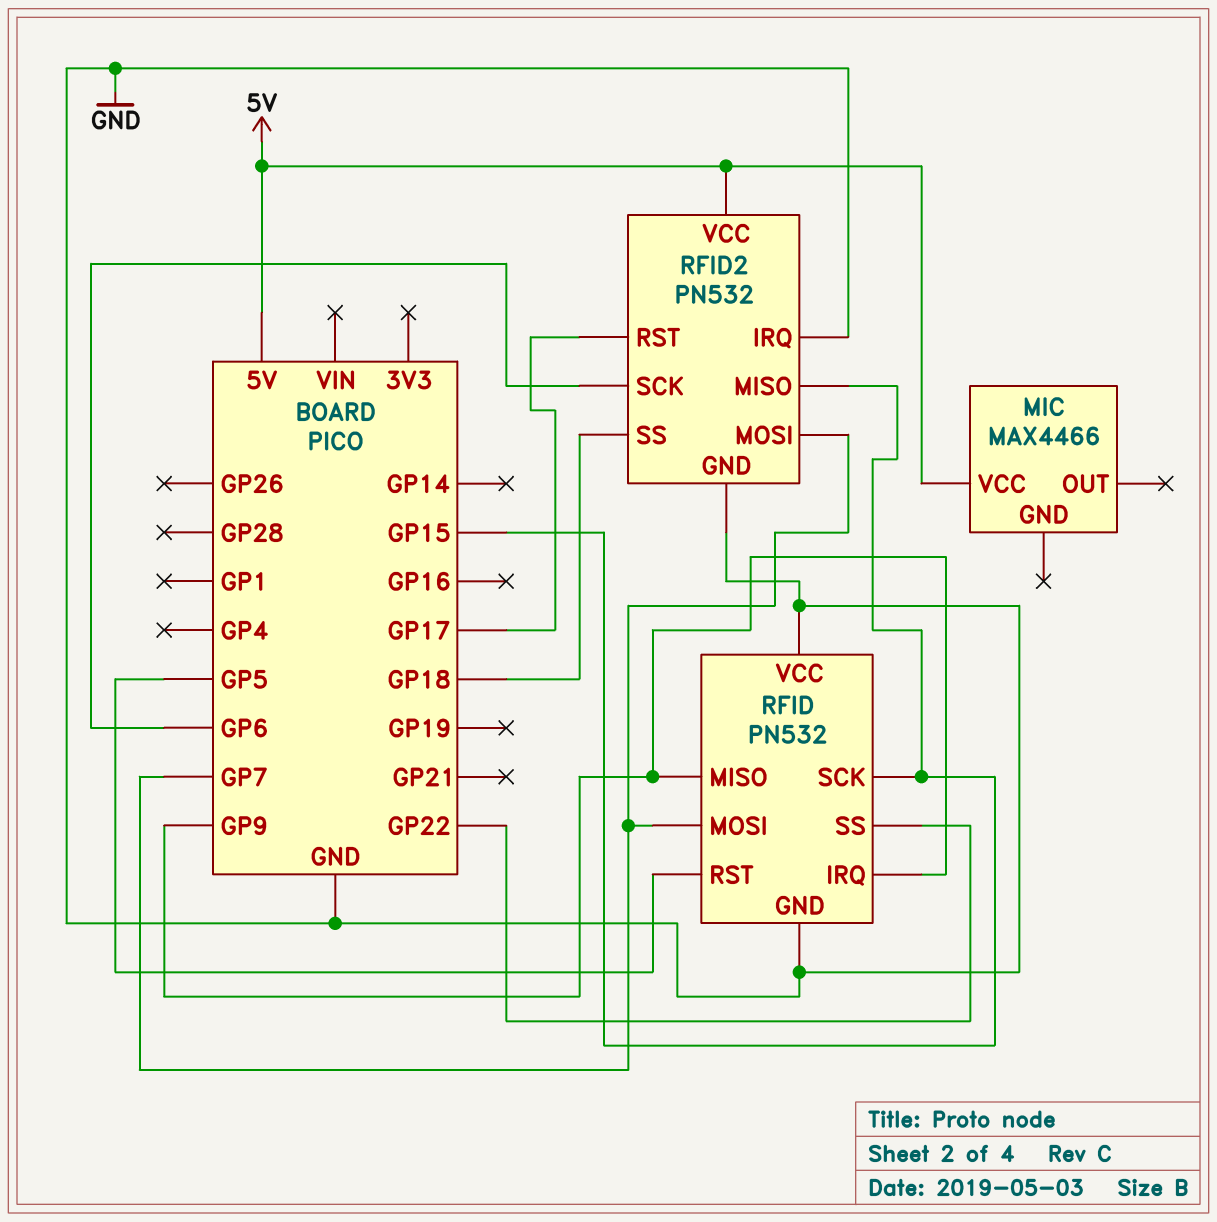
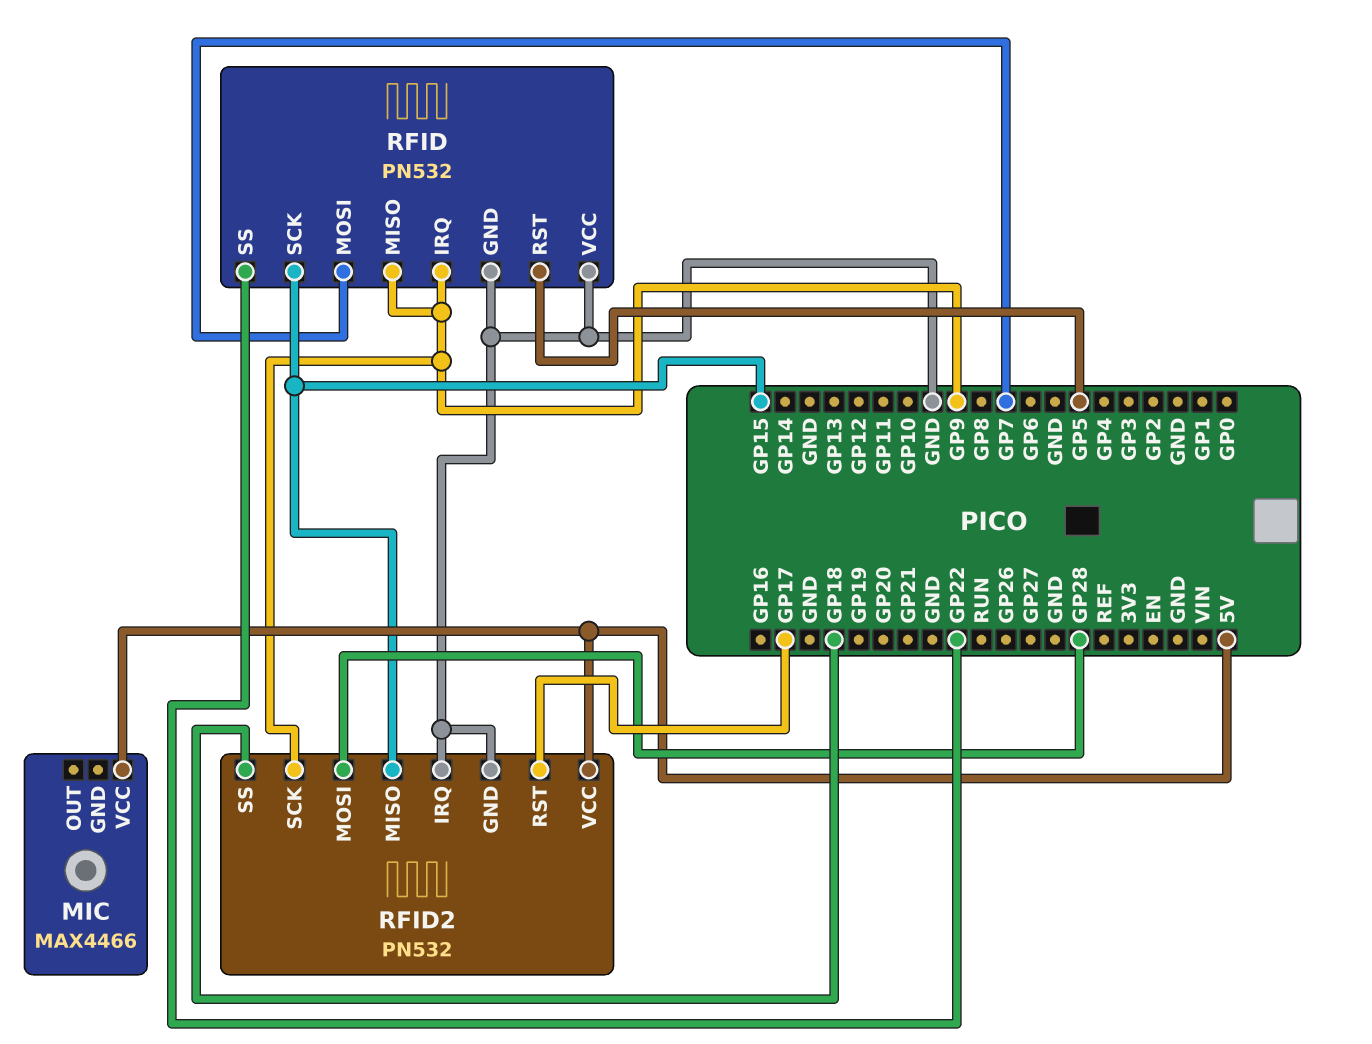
RFID2 pin MOSI: GP7 -> GP28
RFID2 pin SCK: GP6 -> GP9

